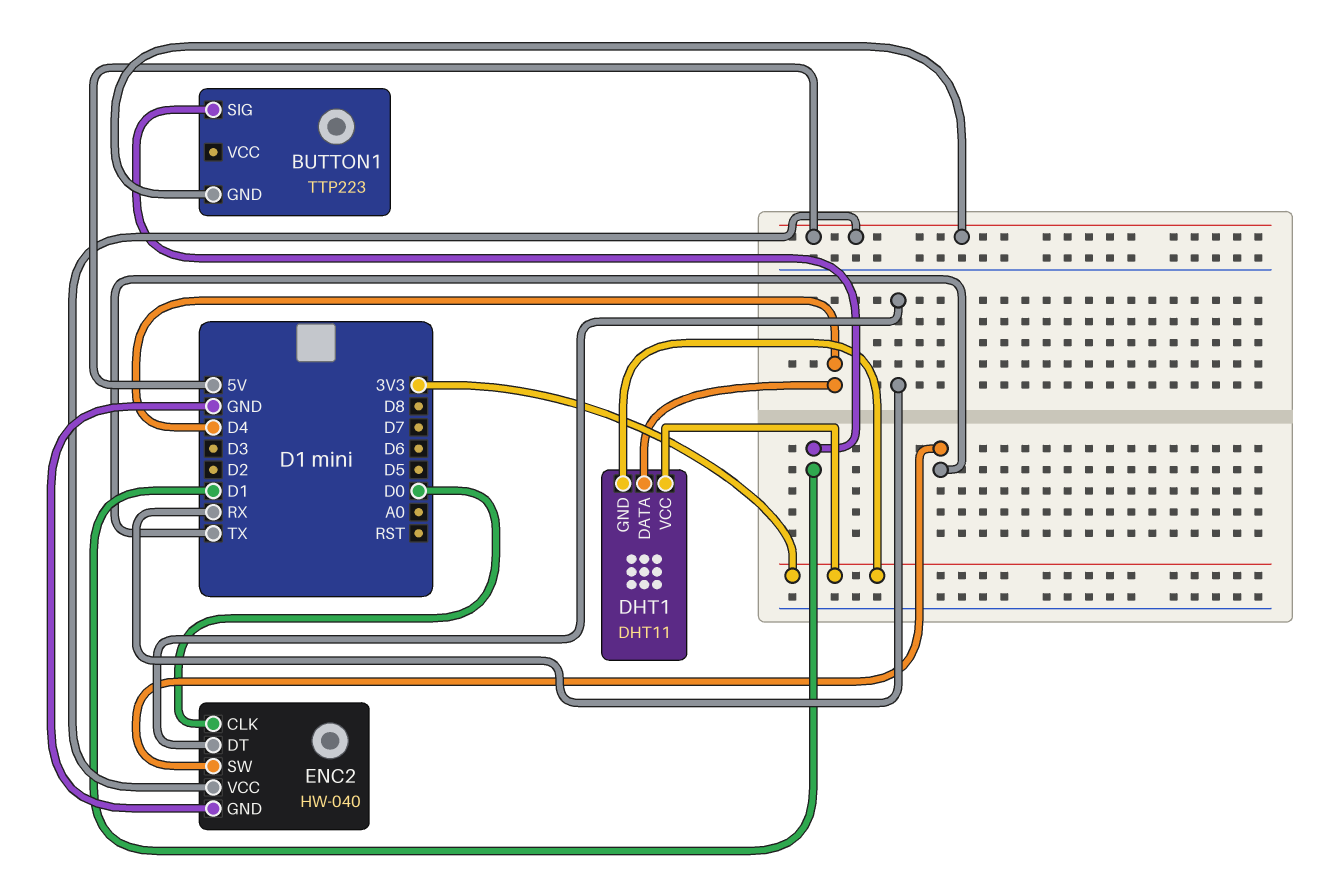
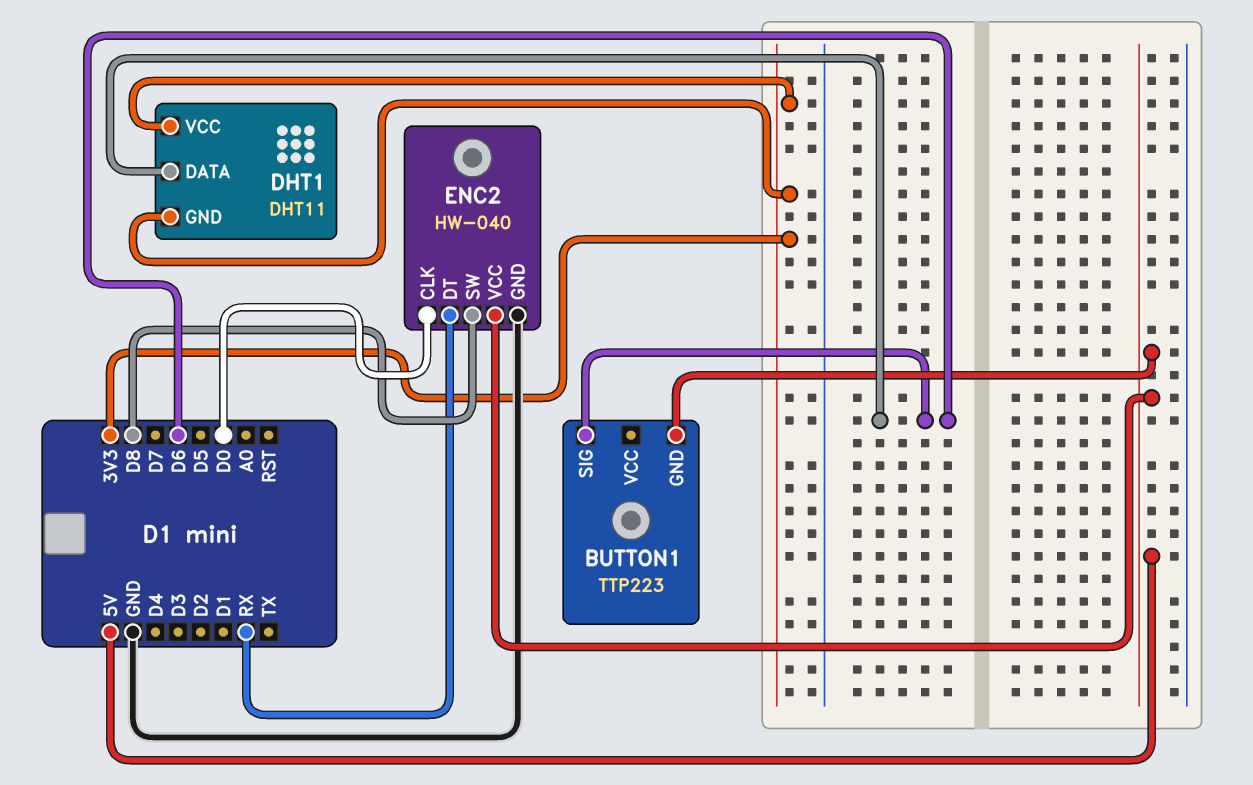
BUTTON1 pin SIG: D1 -> D6
DHT1 pin DATA: D4 -> D6
ENC2 pin SW: TX -> D8

